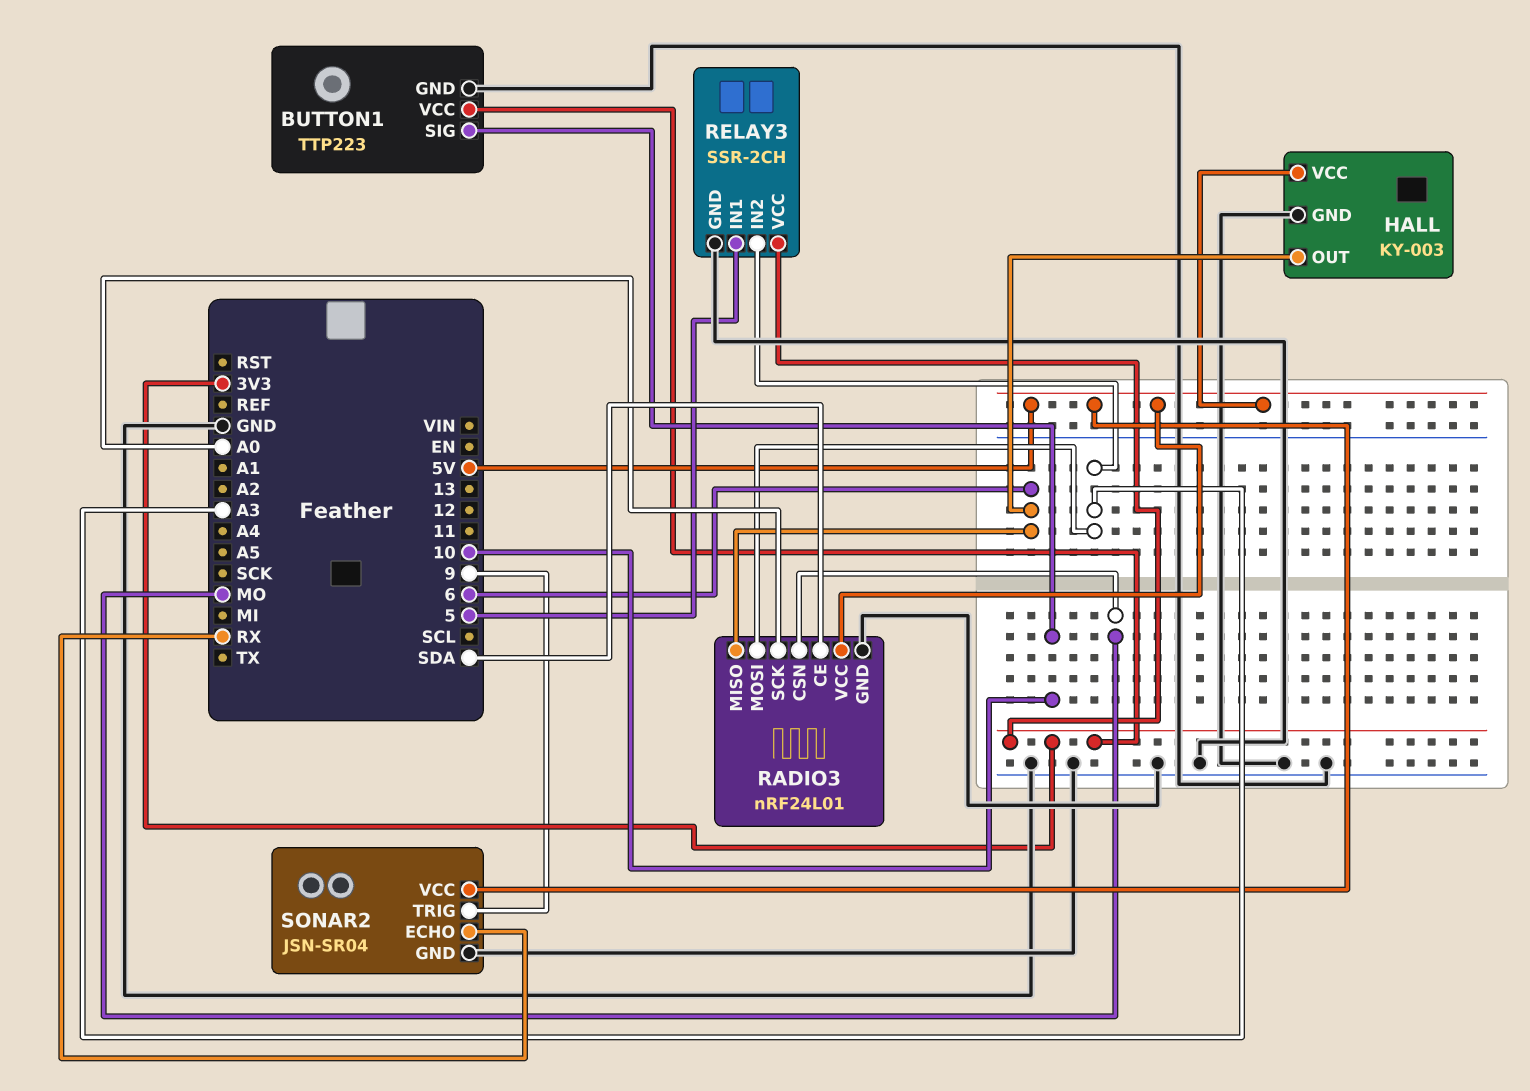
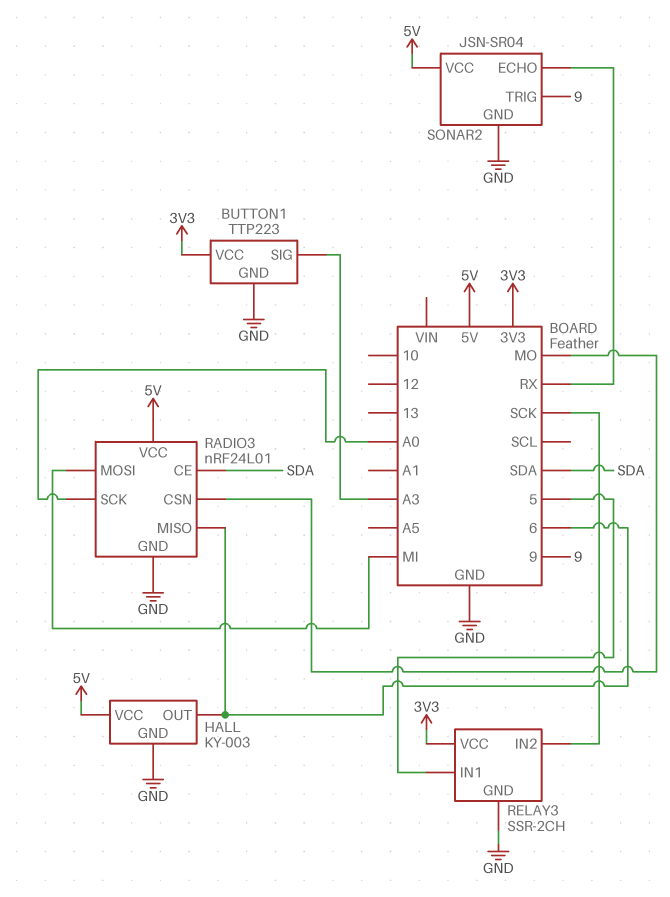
BUTTON1 pin SIG: 10 -> A3
RADIO3 pin MOSI: A3 -> MI
RELAY3 pin IN2: A3 -> SCK

